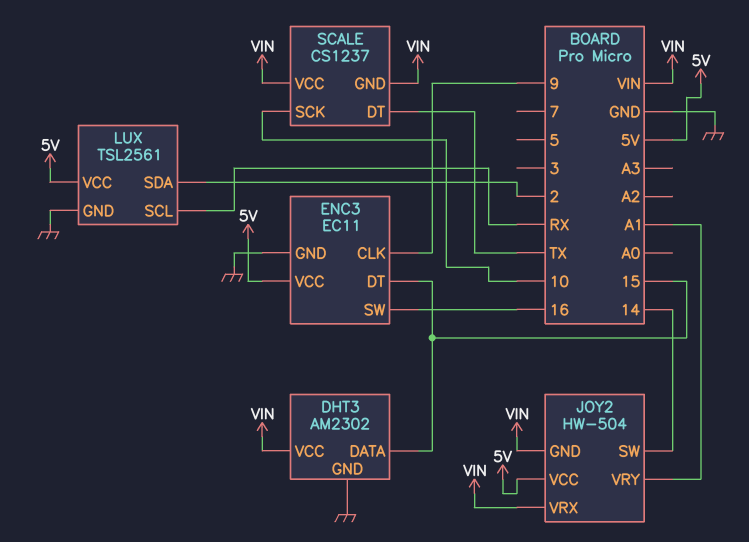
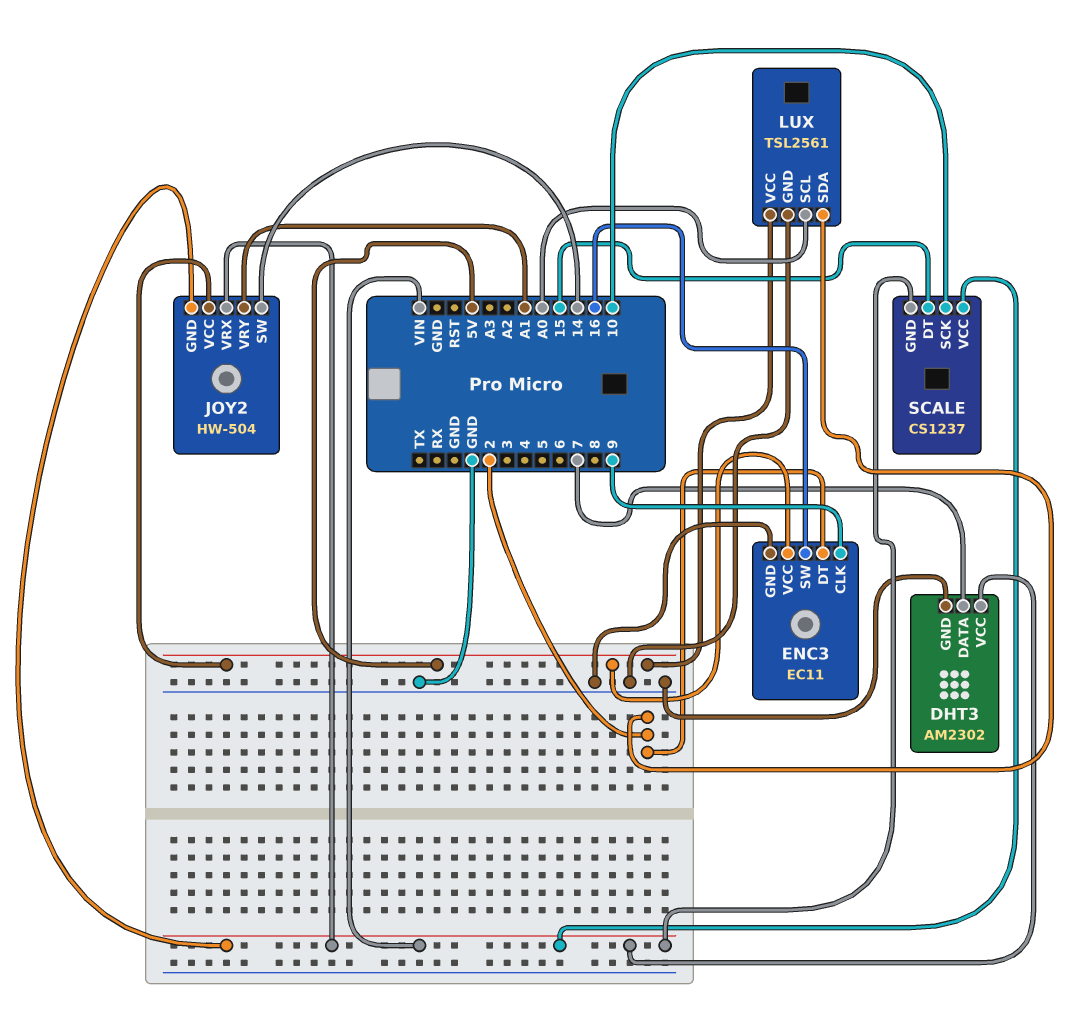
DHT3 pin DATA: 15 -> 7
ENC3 pin DT: 15 -> 2
LUX pin SCL: RX -> A0
SCALE pin DT: TX -> 15

